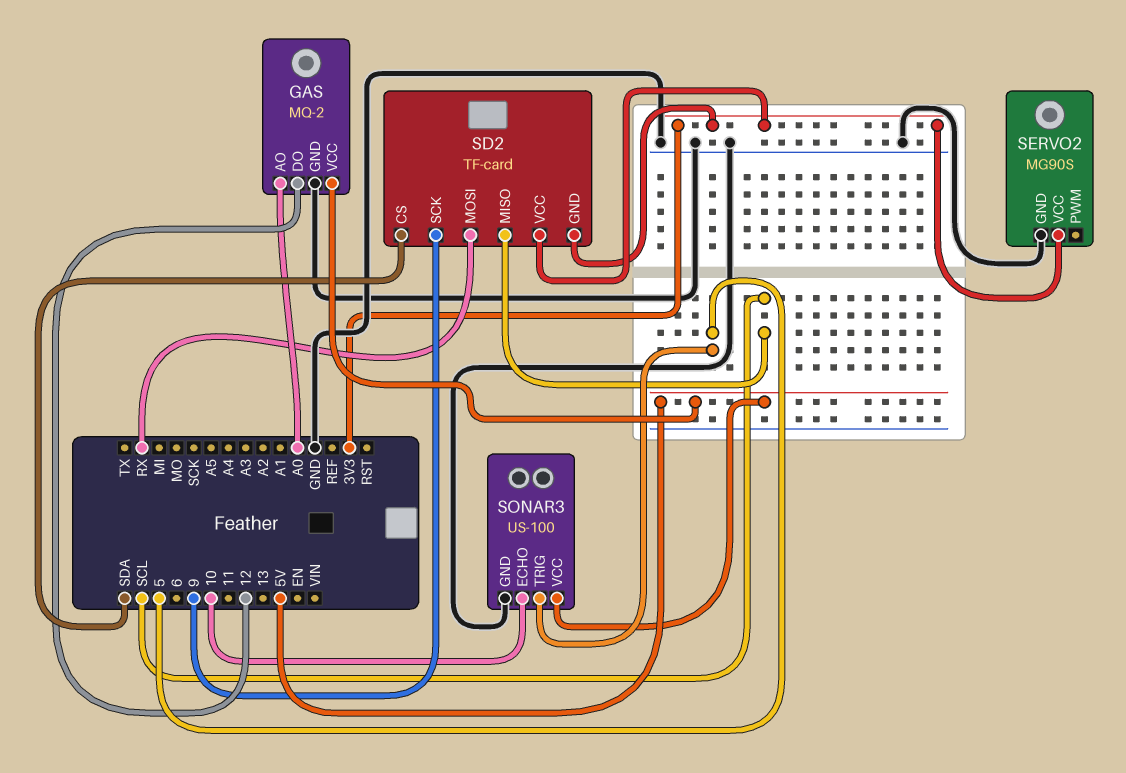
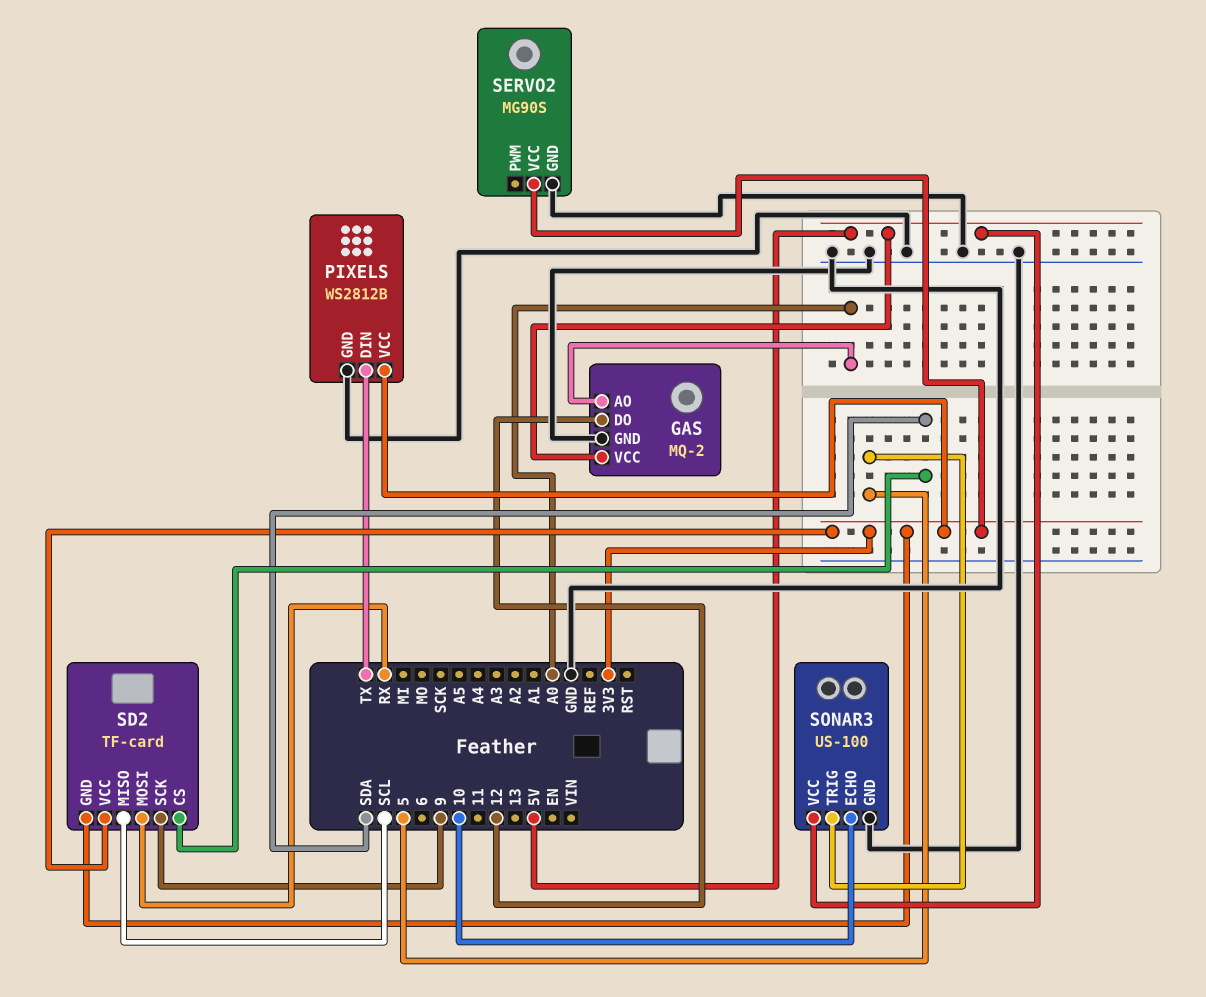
PIXELS: none -> WS2812B
PIXELS pin DIN: none -> TX
PIXELS pin GND: none -> GND
PIXELS pin VCC: none -> 3V3

